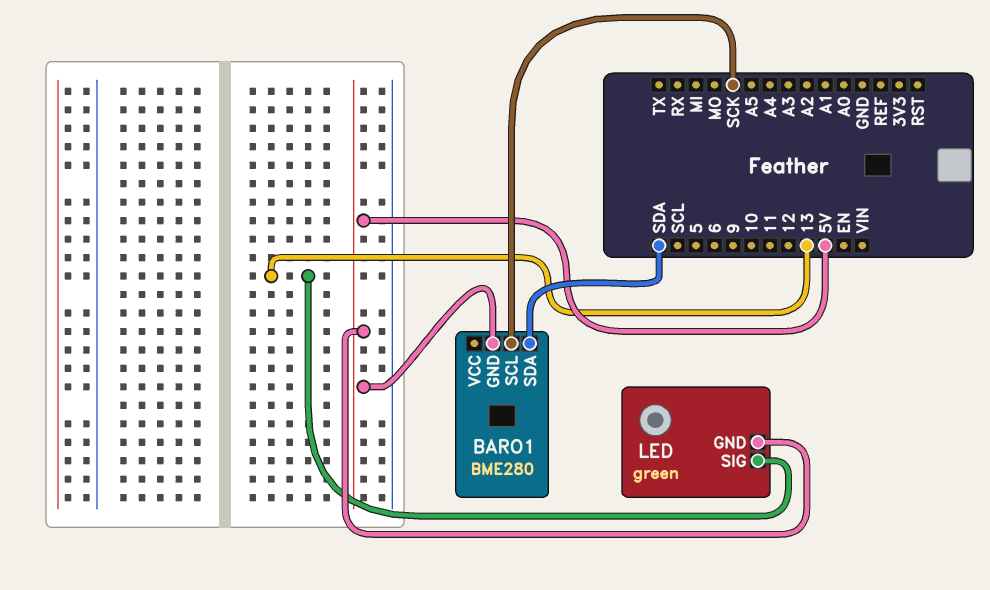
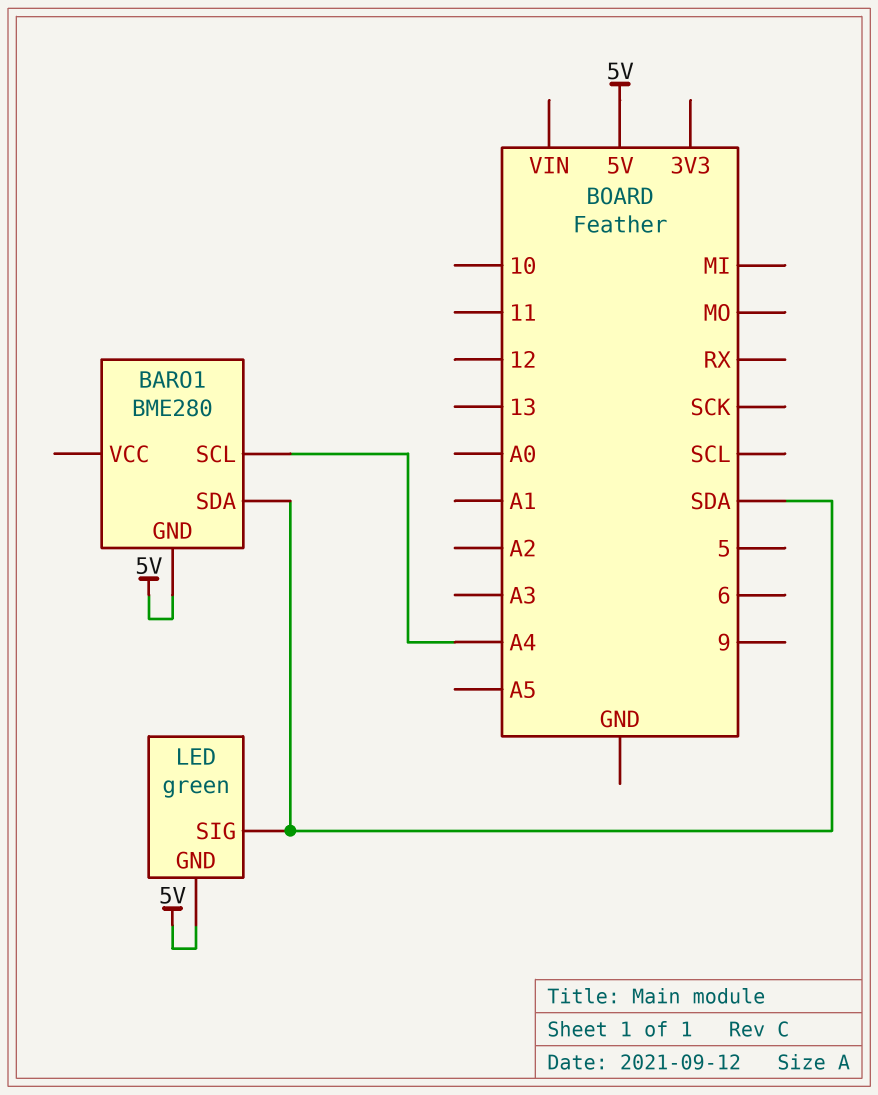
BARO1 pin SCL: SCK -> A4
LED pin SIG: 13 -> SDA

